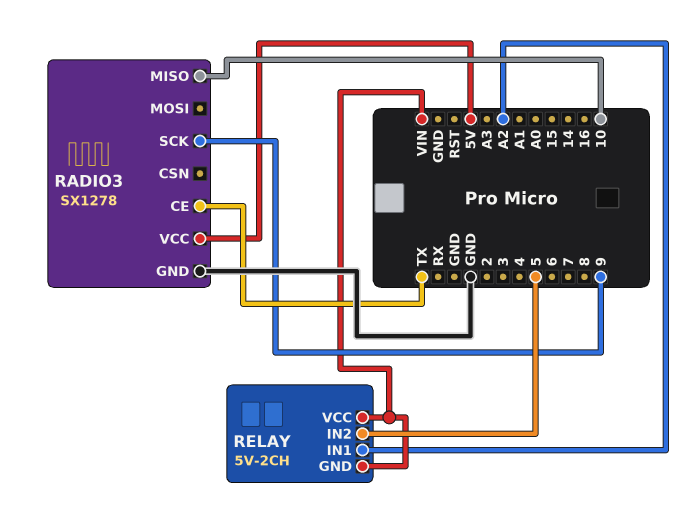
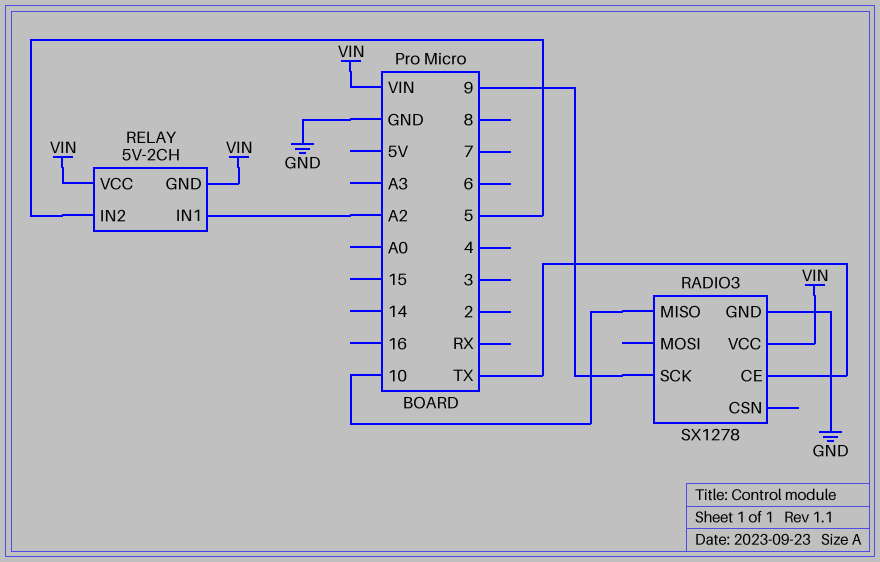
RADIO3 pin VCC: 5V -> VIN

